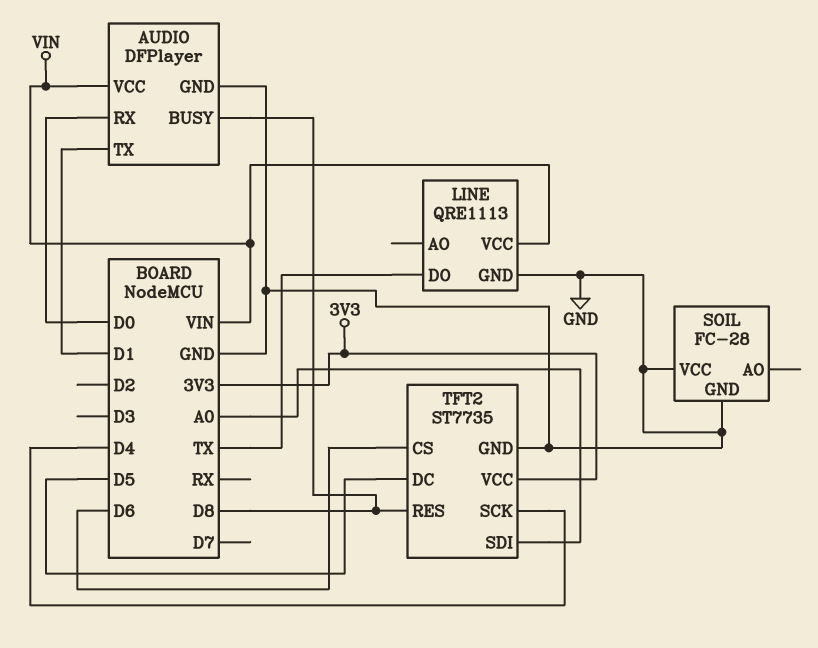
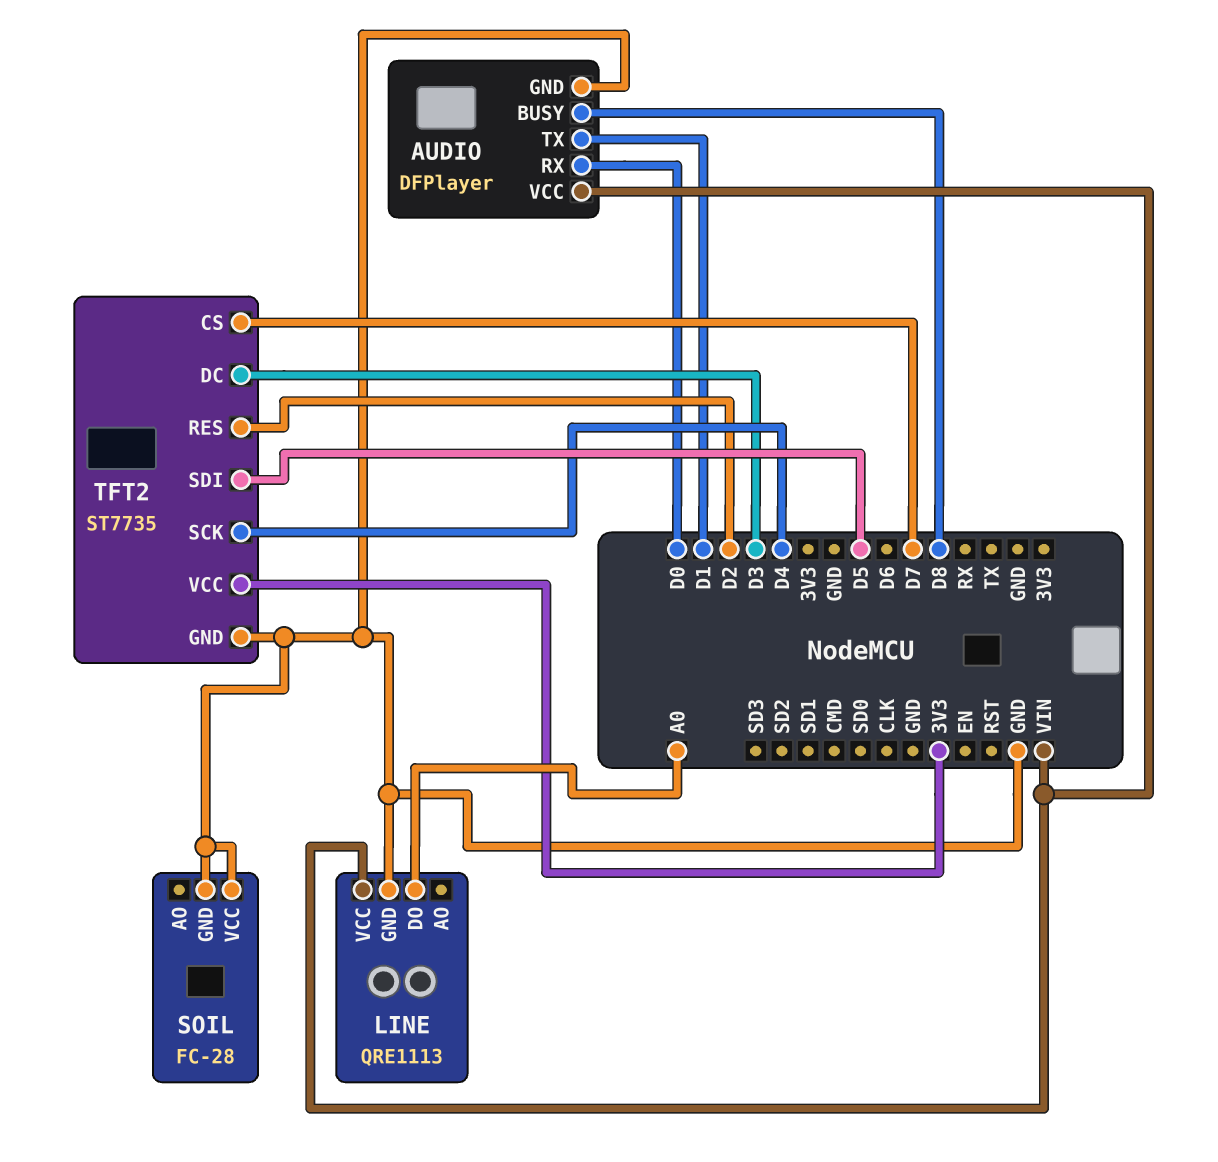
LINE pin DO: TX -> A0
TFT2 pin CS: D6 -> D7
TFT2 pin DC: D5 -> D3
TFT2 pin RES: D8 -> D2
TFT2 pin SDI: A0 -> D5

